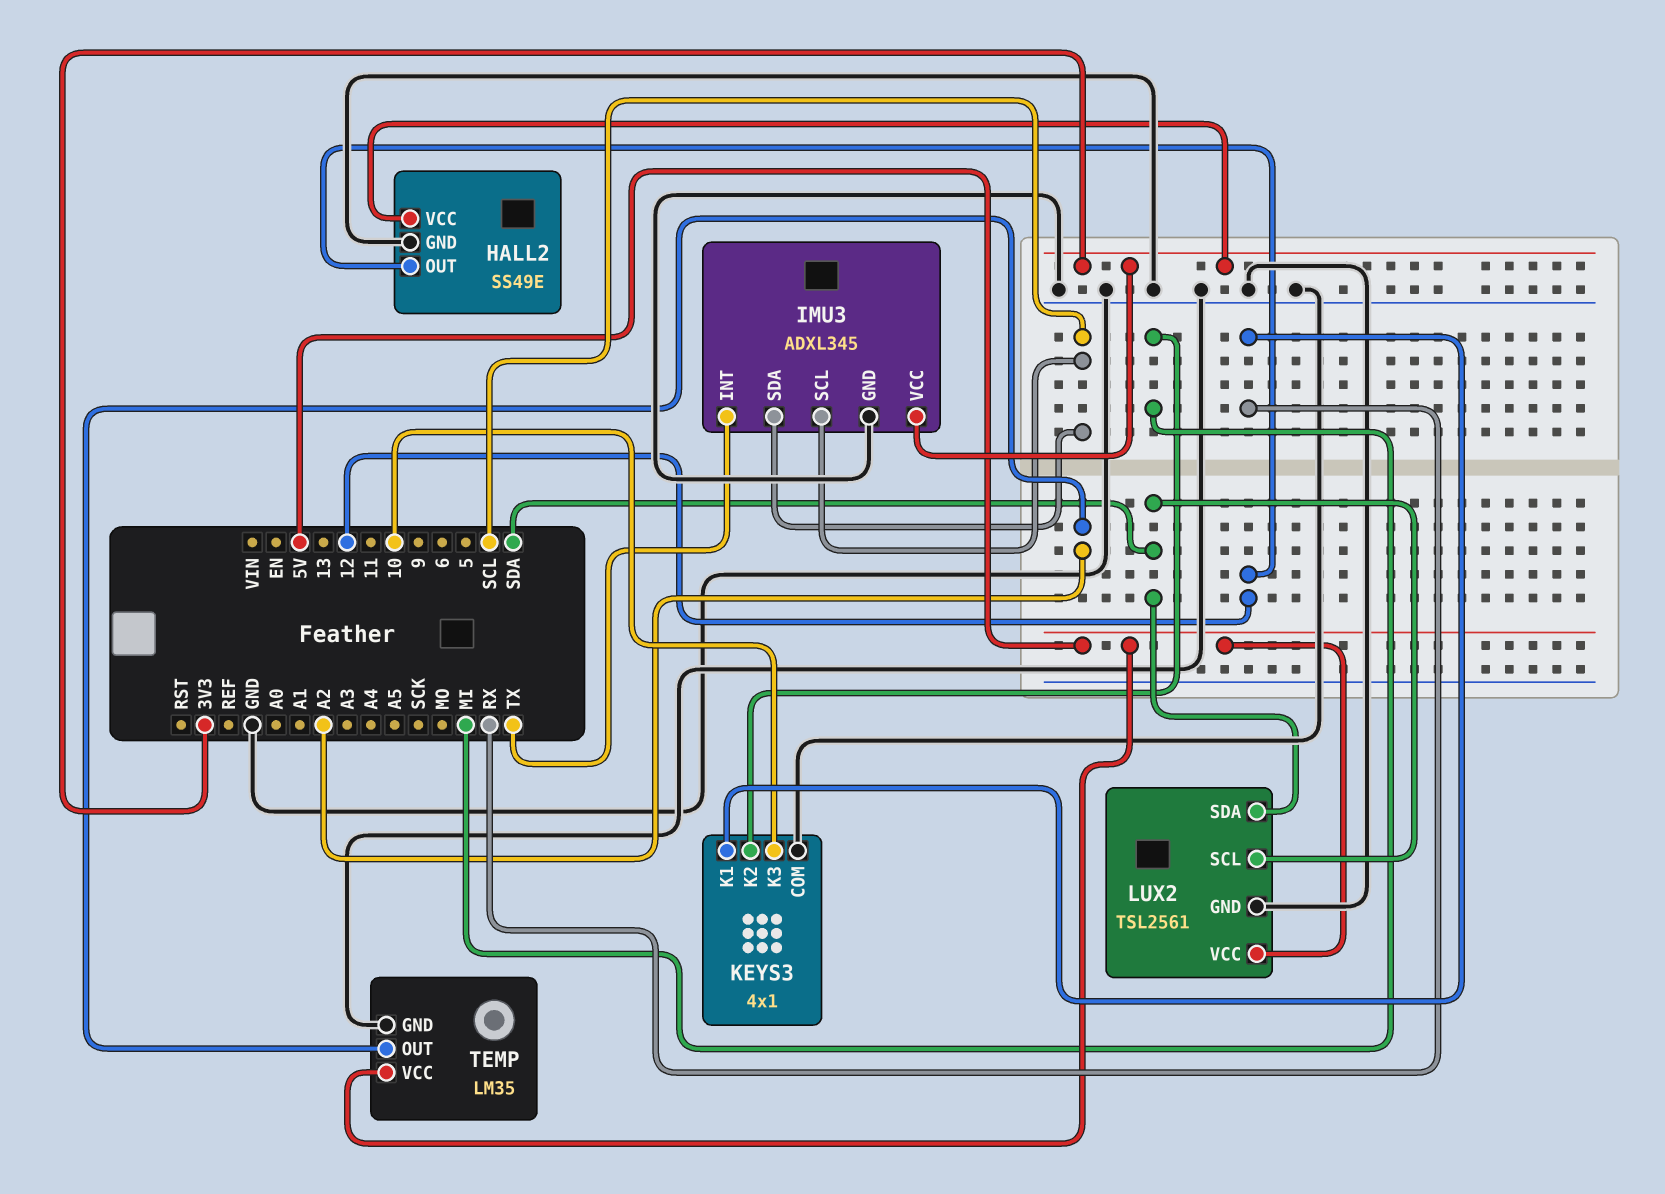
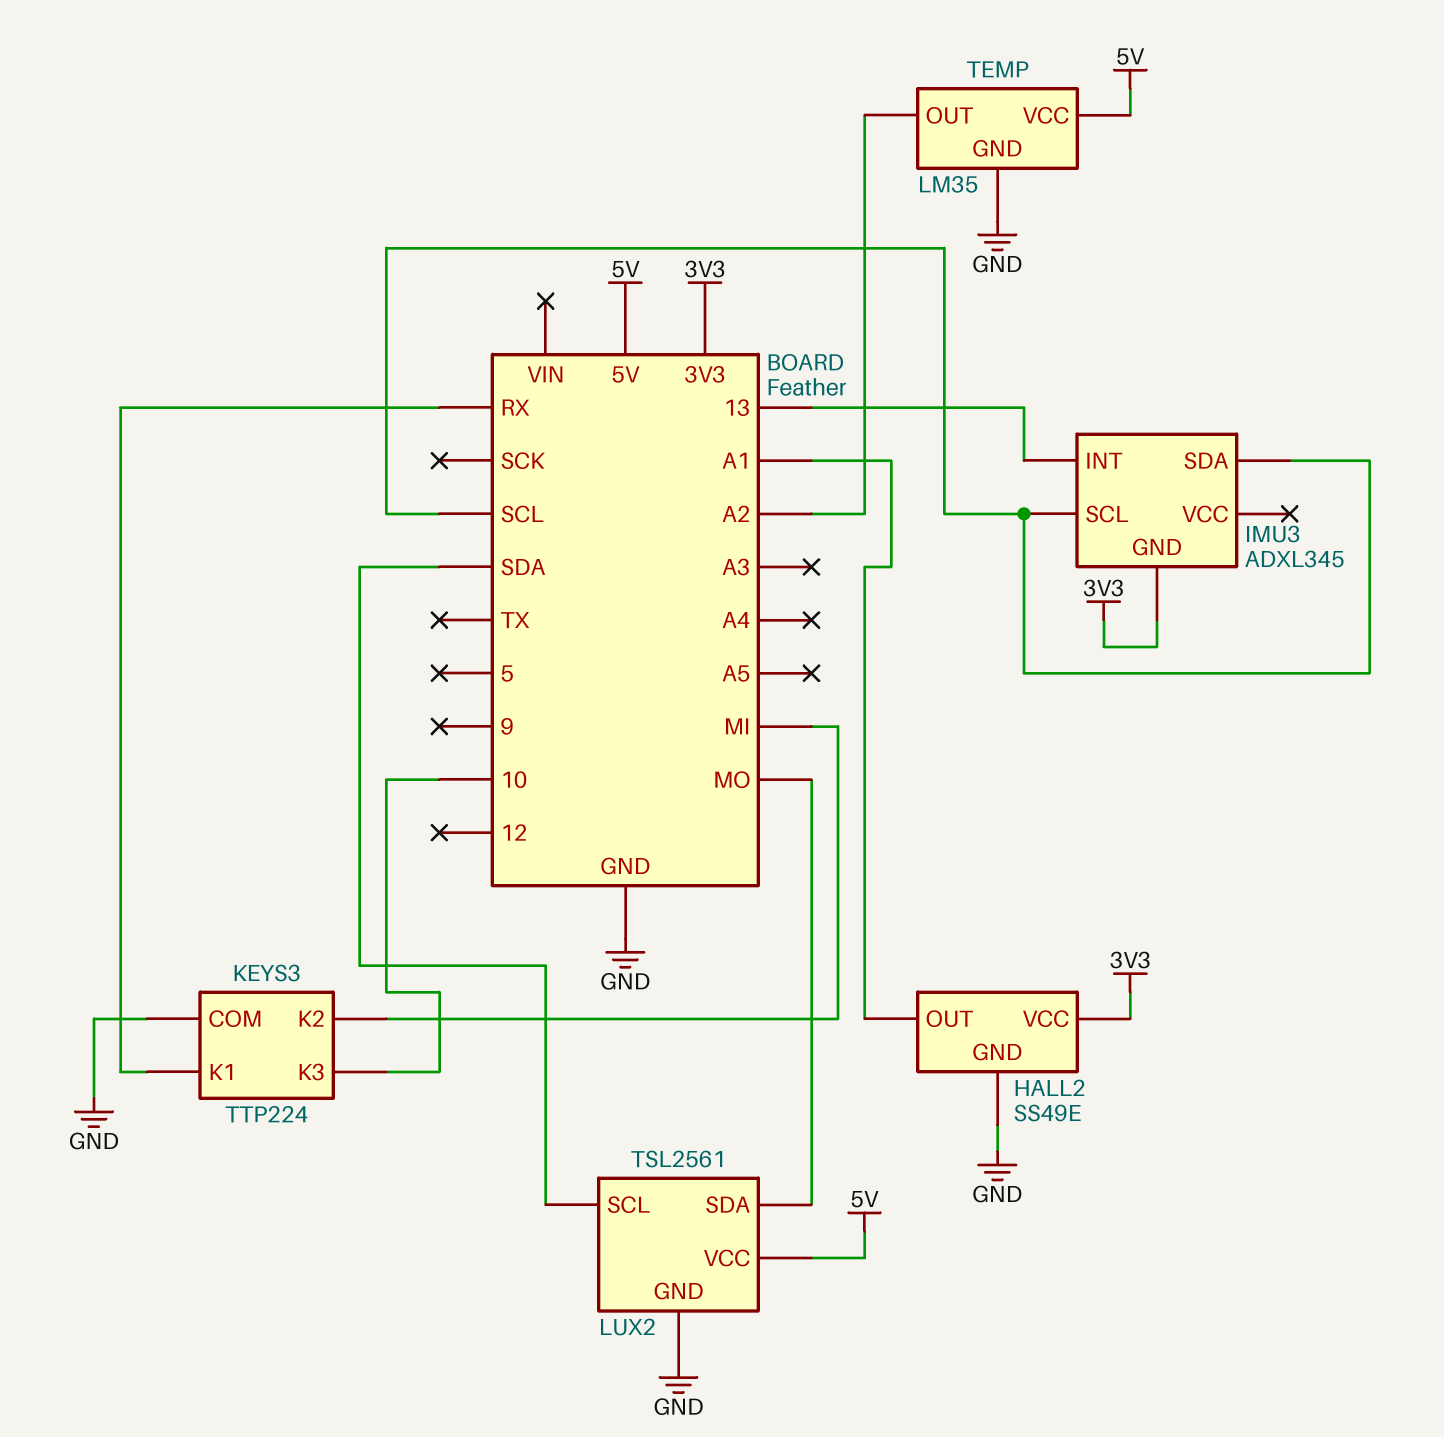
HALL2 pin OUT: 12 -> A1
IMU3 pin GND: GND -> 3V3
IMU3 pin INT: TX -> 13
IMU3 pin VCC: 3V3 -> none
KEYS3: 4x1 -> TTP224
LUX2 pin SDA: SDA -> MO

